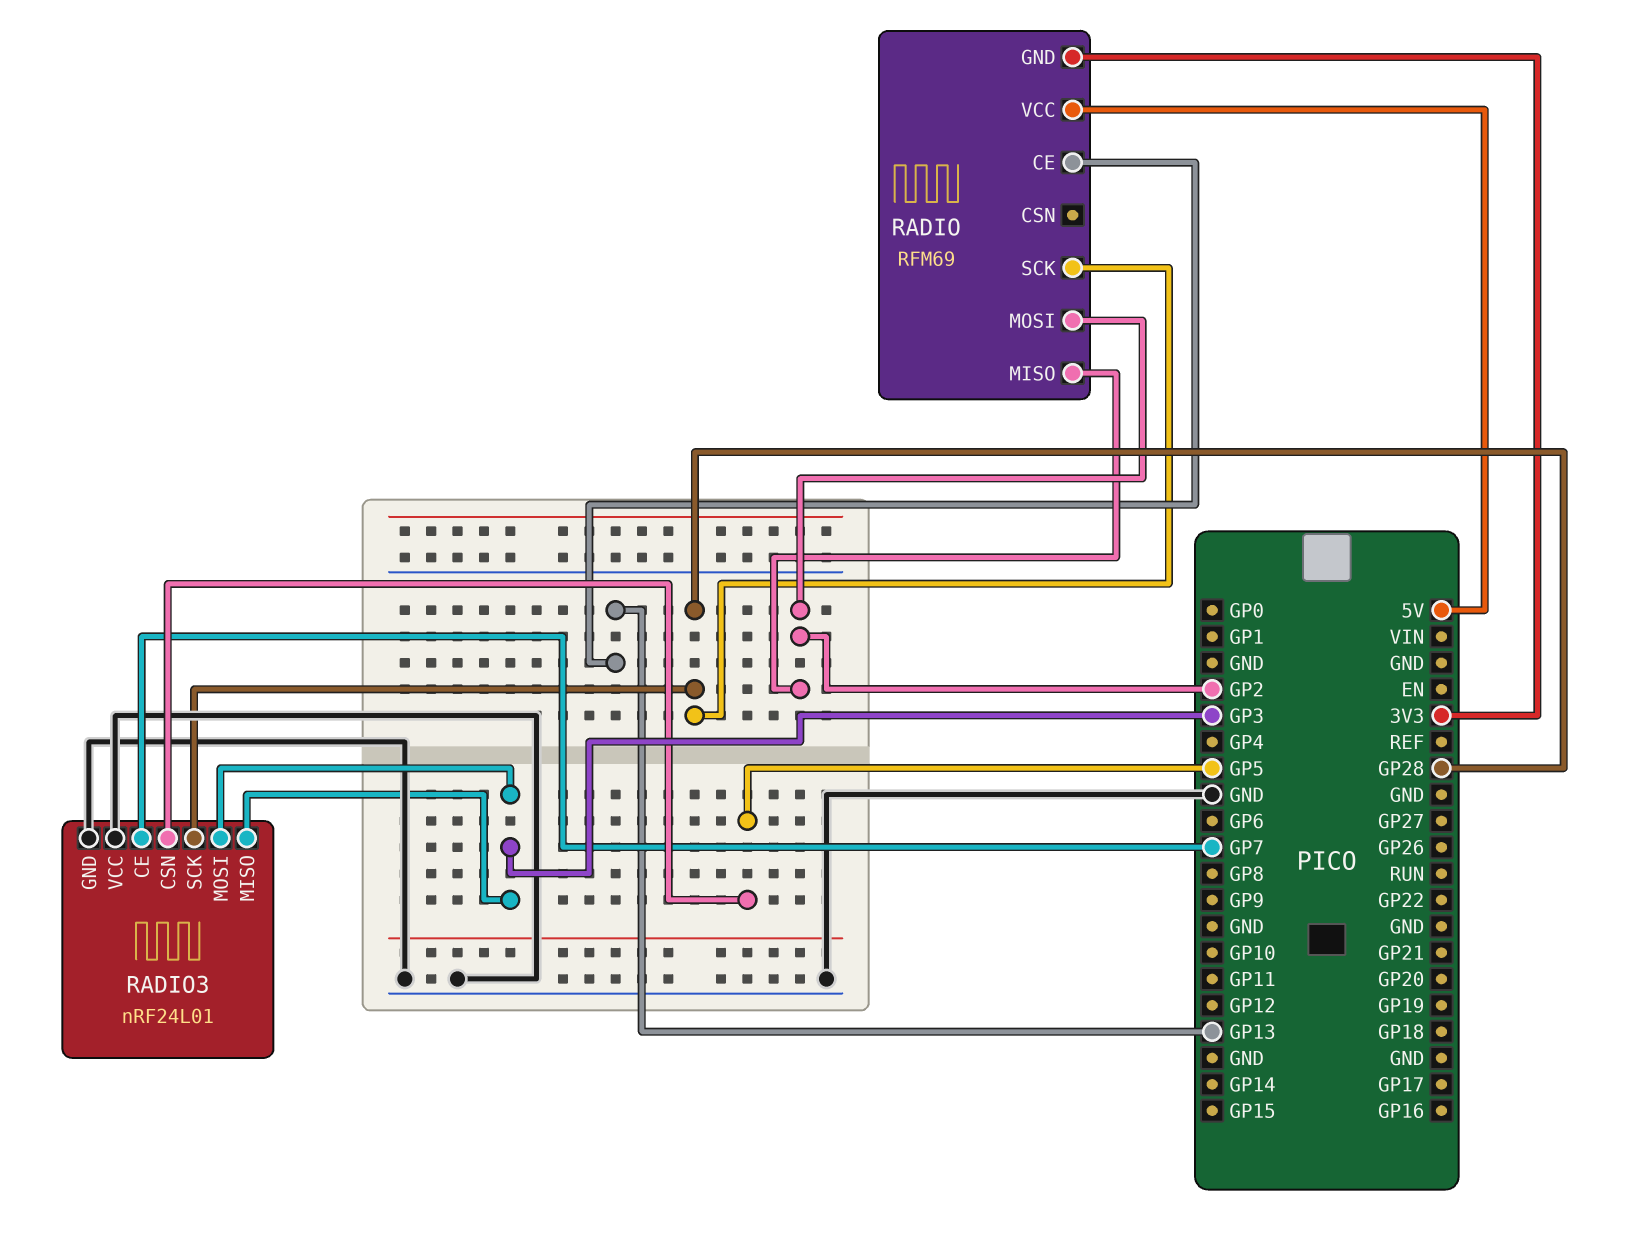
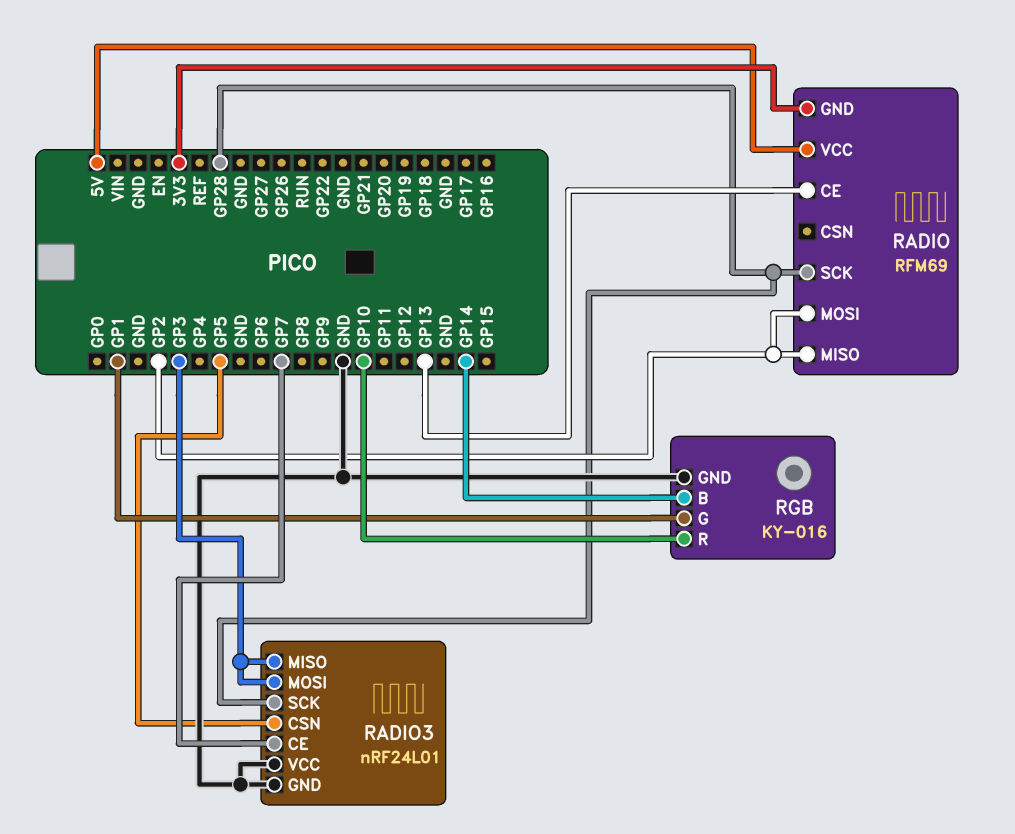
RGB: none -> KY-016
RGB pin B: none -> GP14
RGB pin G: none -> GP1
RGB pin GND: none -> GND
RGB pin R: none -> GP10

